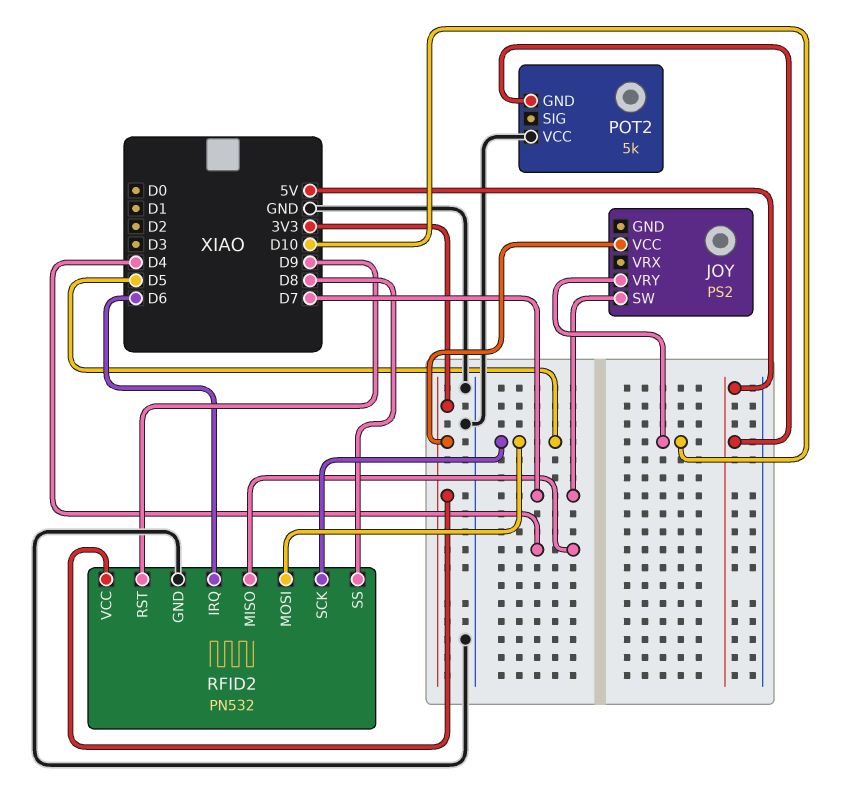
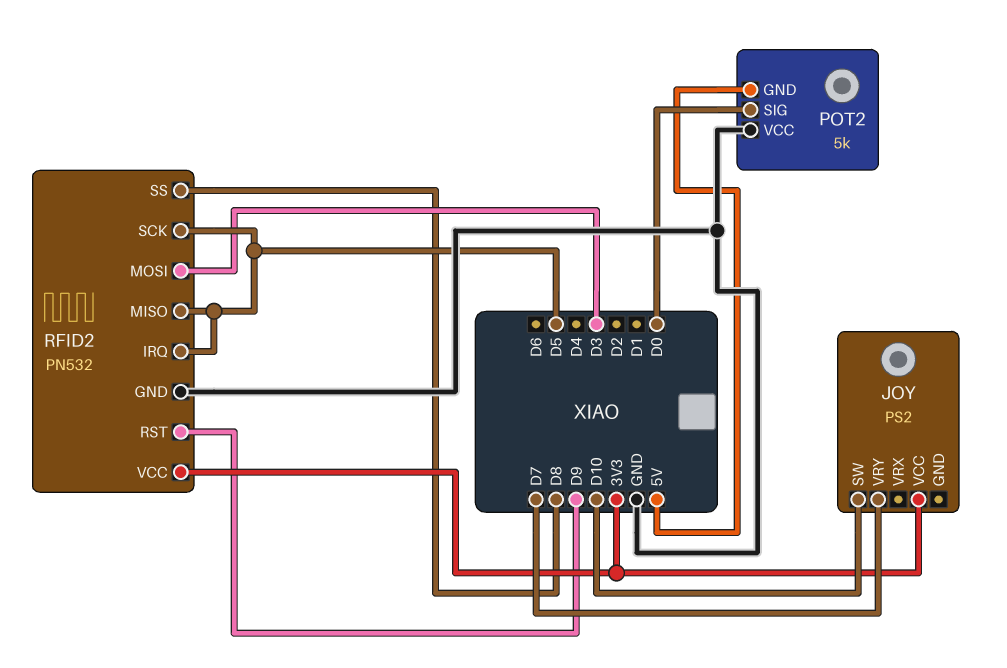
JOY pin SW: D7 -> D10
JOY pin VRY: D10 -> D7
POT2 pin SIG: none -> D0
RFID2 pin IRQ: D6 -> D5
RFID2 pin MISO: D4 -> D5
RFID2 pin MOSI: D5 -> D3

